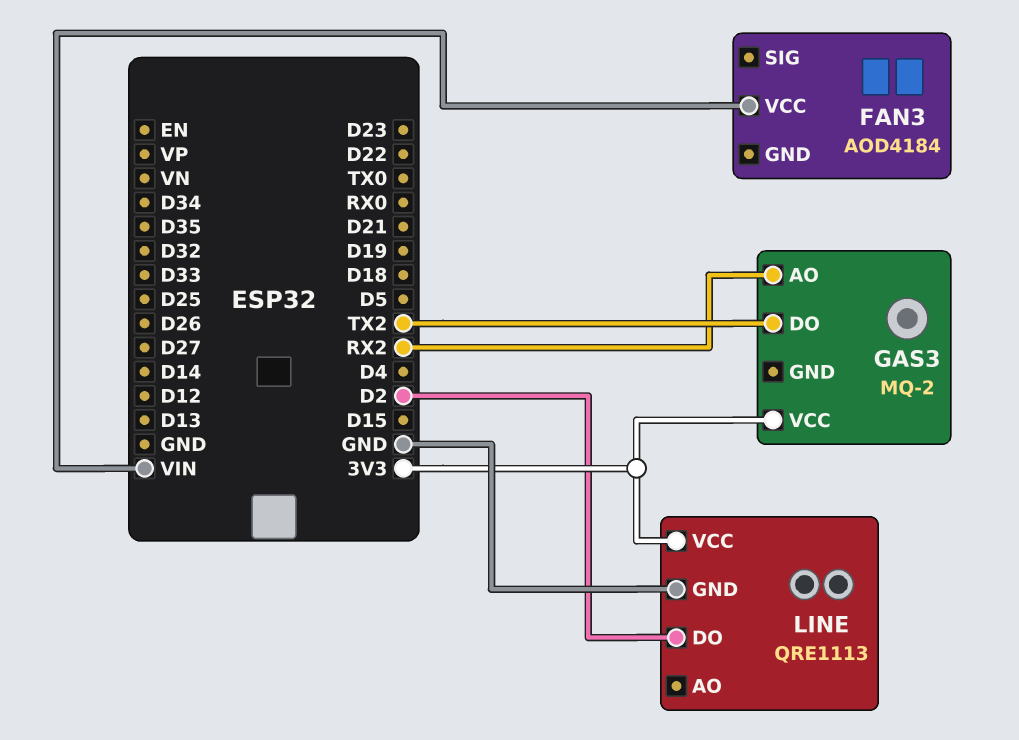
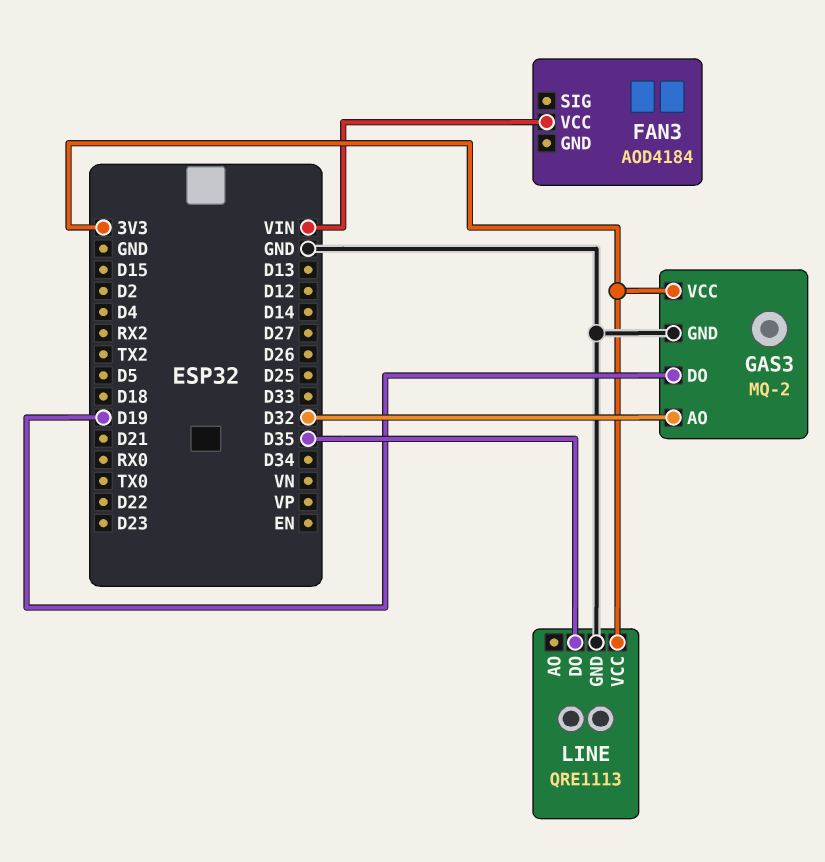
GAS3 pin AO: RX2 -> D32
GAS3 pin DO: TX2 -> D19
GAS3 pin GND: none -> GND
LINE pin DO: D2 -> D35

